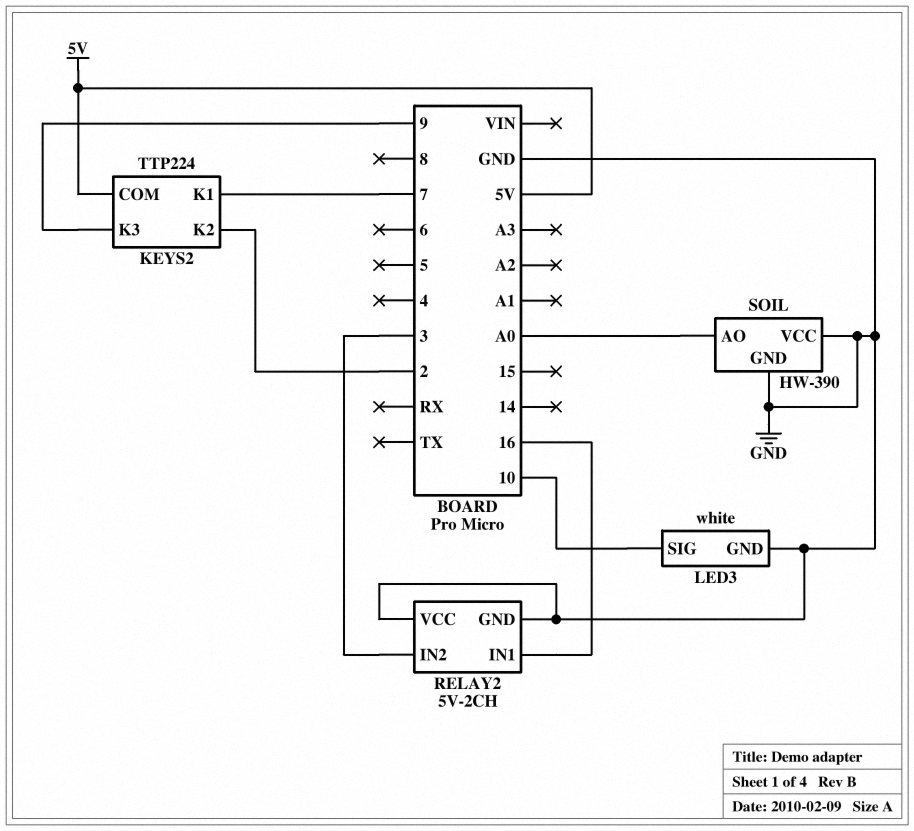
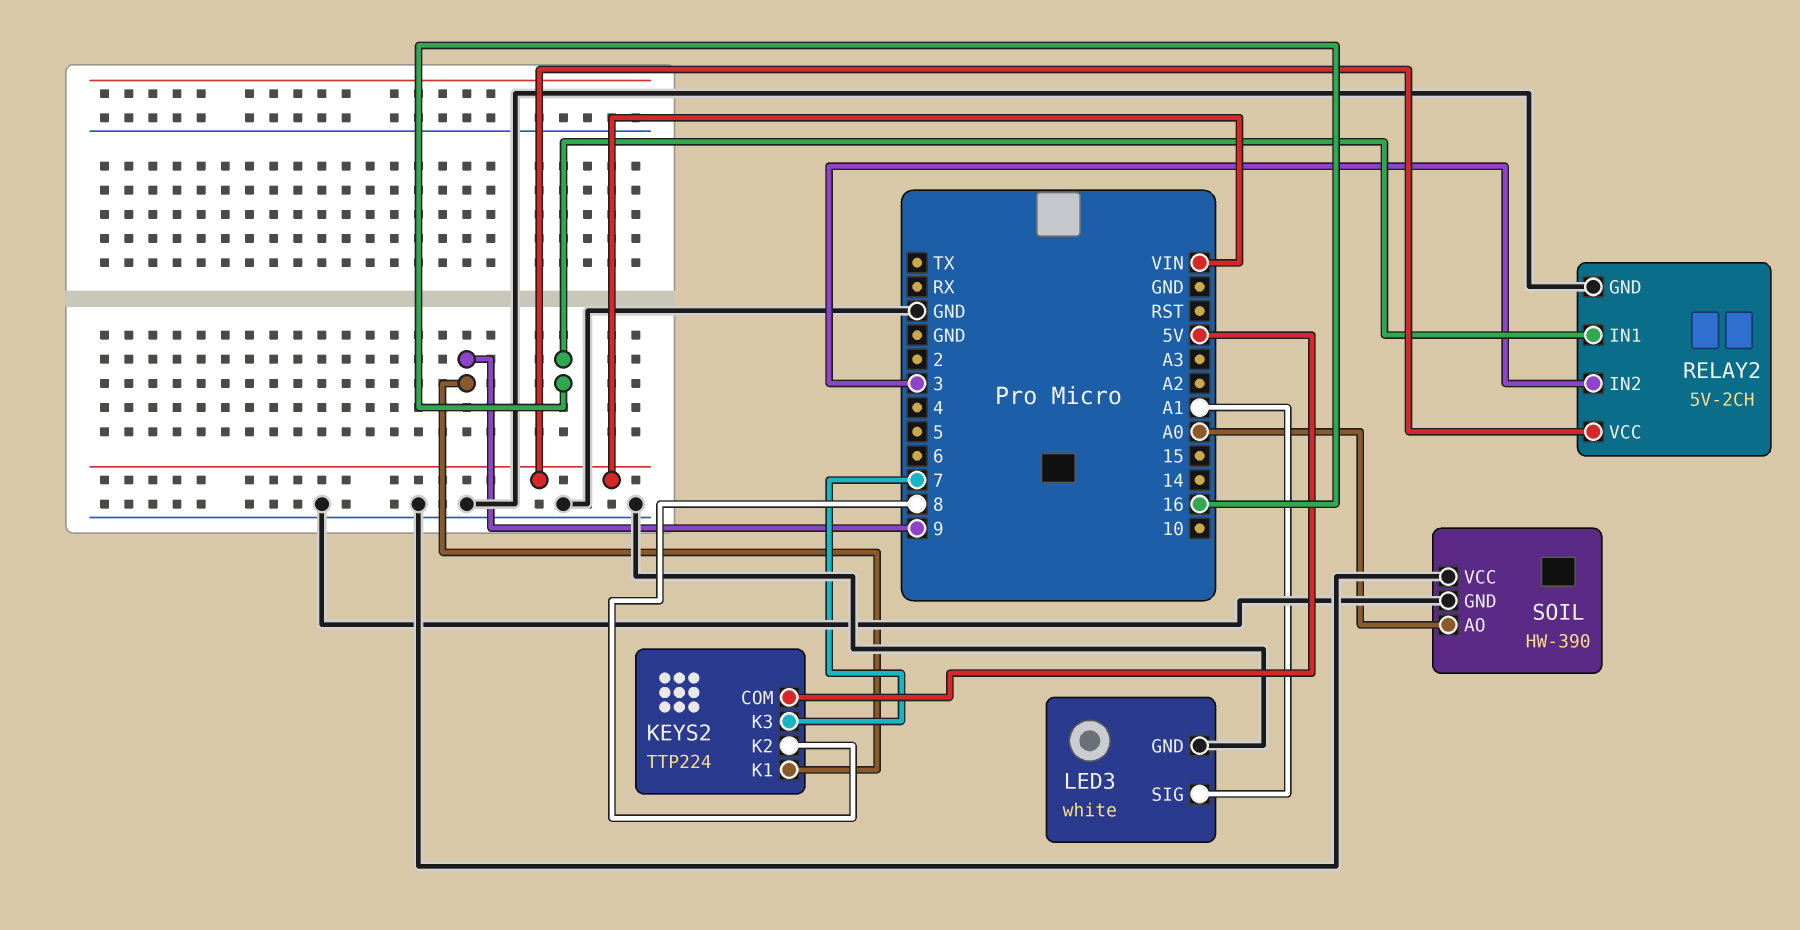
KEYS2 pin K1: 7 -> 9
KEYS2 pin K2: 2 -> 8
KEYS2 pin K3: 9 -> 7
LED3 pin SIG: 10 -> A1
RELAY2 pin VCC: GND -> VIN

